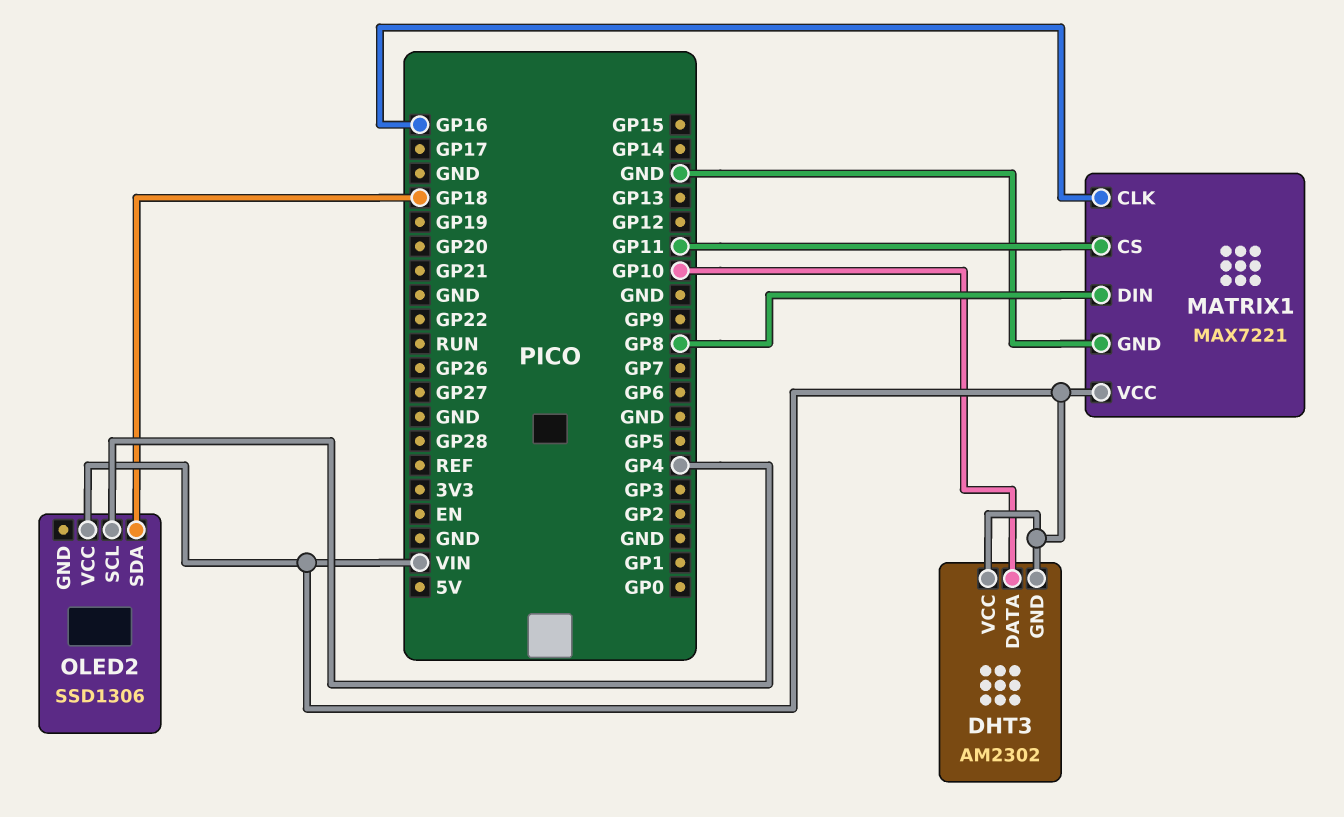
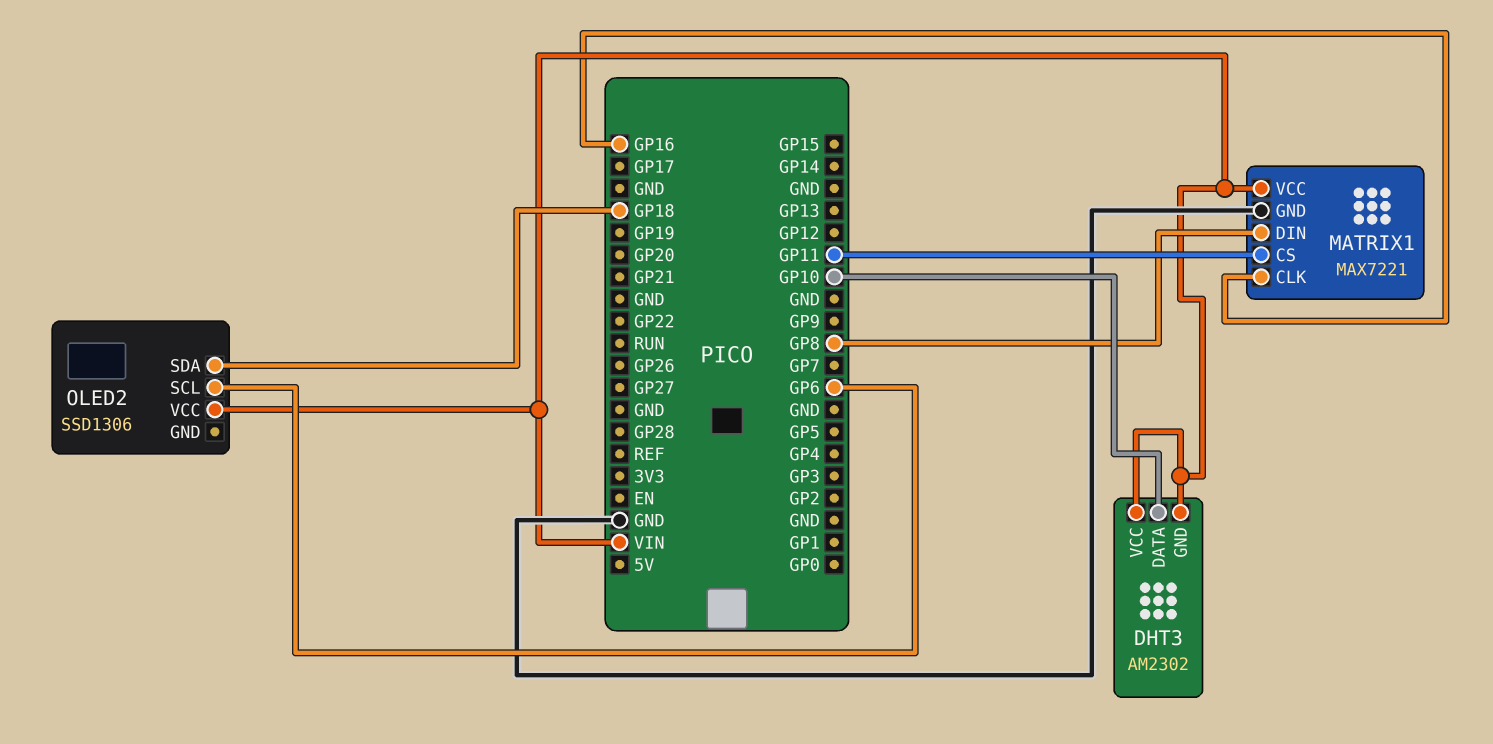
OLED2 pin SCL: GP4 -> GP6

